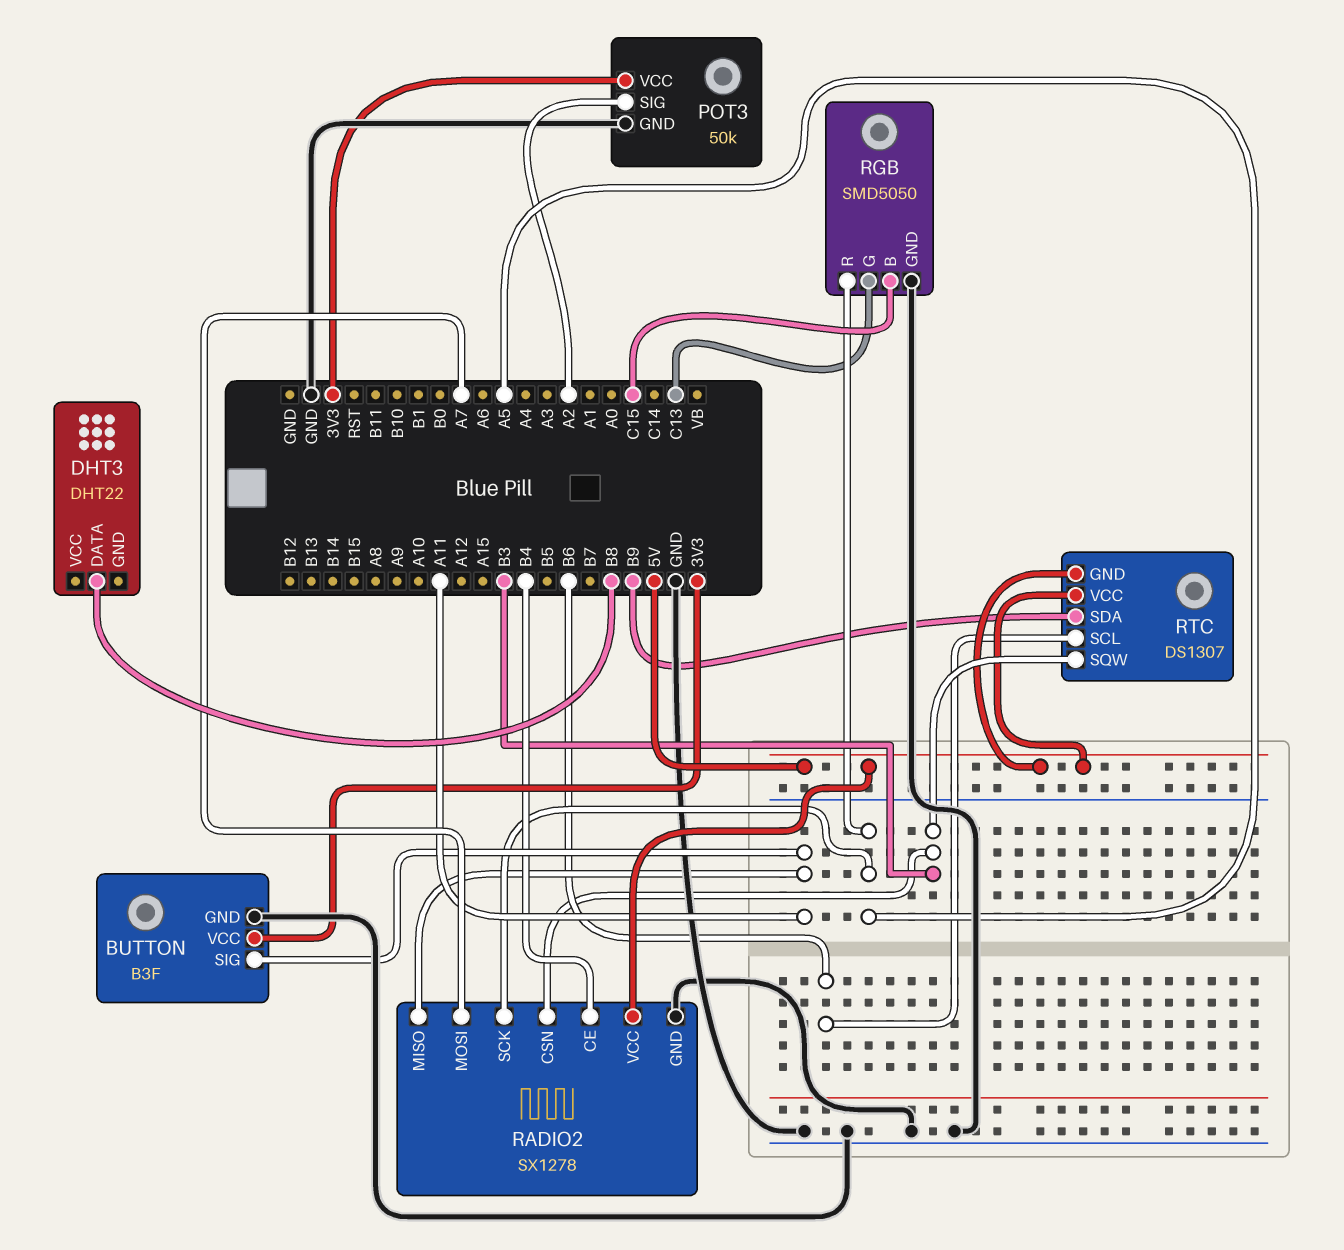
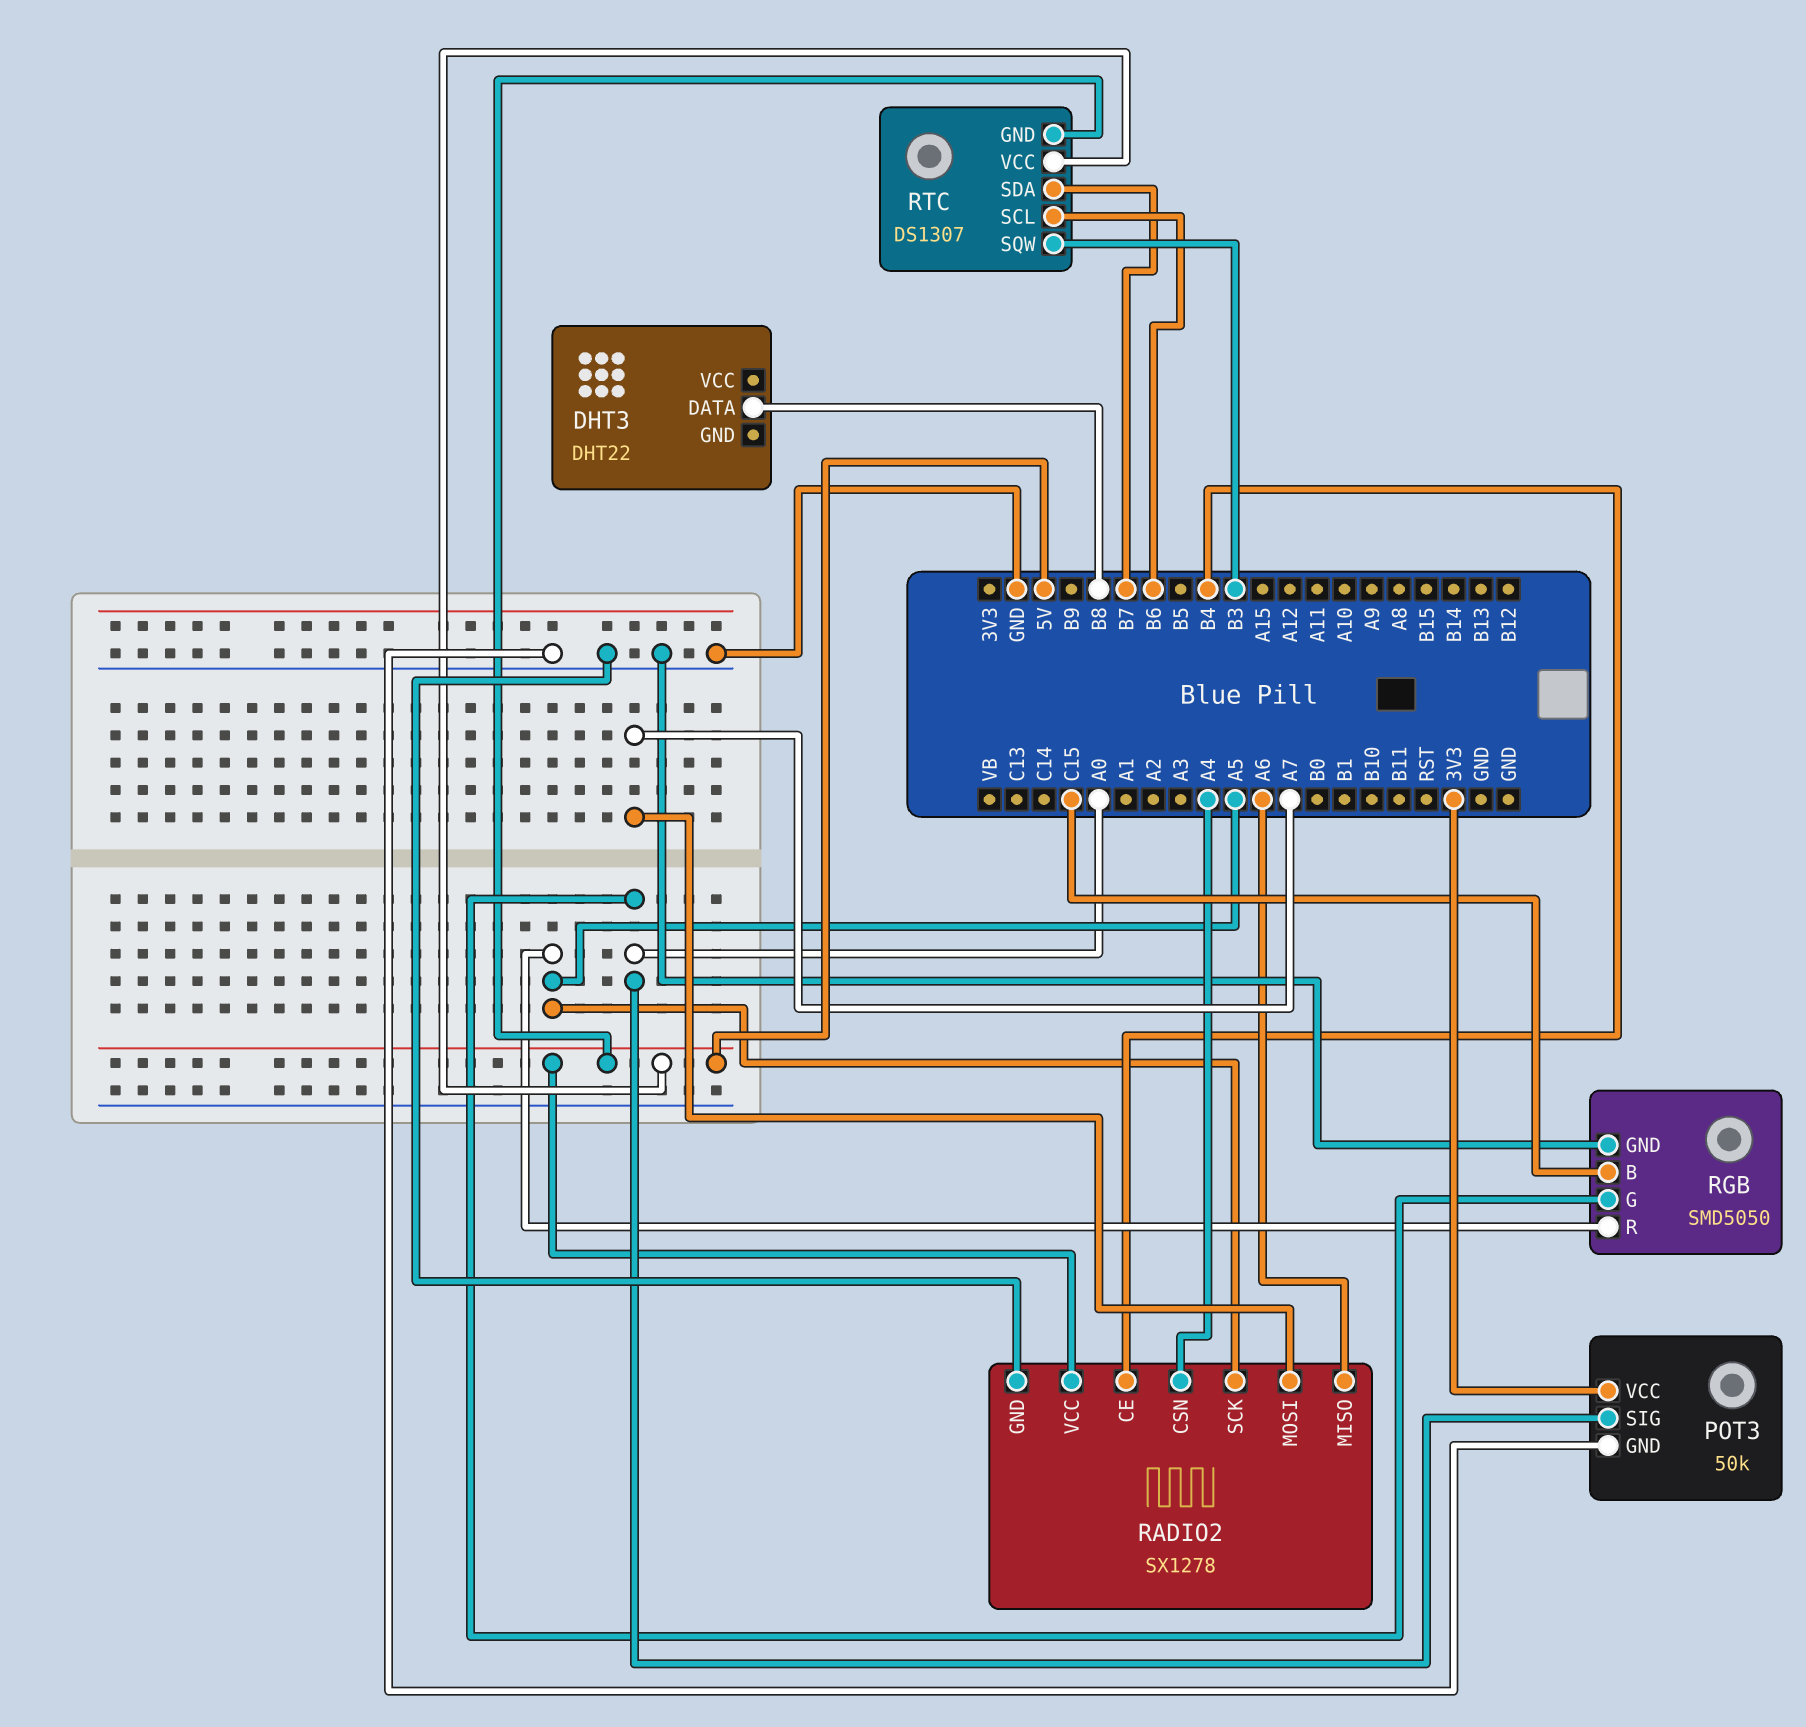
BUTTON: B3F -> none
BUTTON pin GND: GND -> none
BUTTON pin SIG: A11 -> none
BUTTON pin VCC: 3V3 -> none
POT3 pin SIG: A2 -> A0
RADIO2 pin CSN: B3 -> A4
RADIO2 pin MISO: A11 -> A6
RGB pin G: C13 -> A0
RTC pin SDA: B9 -> B7

